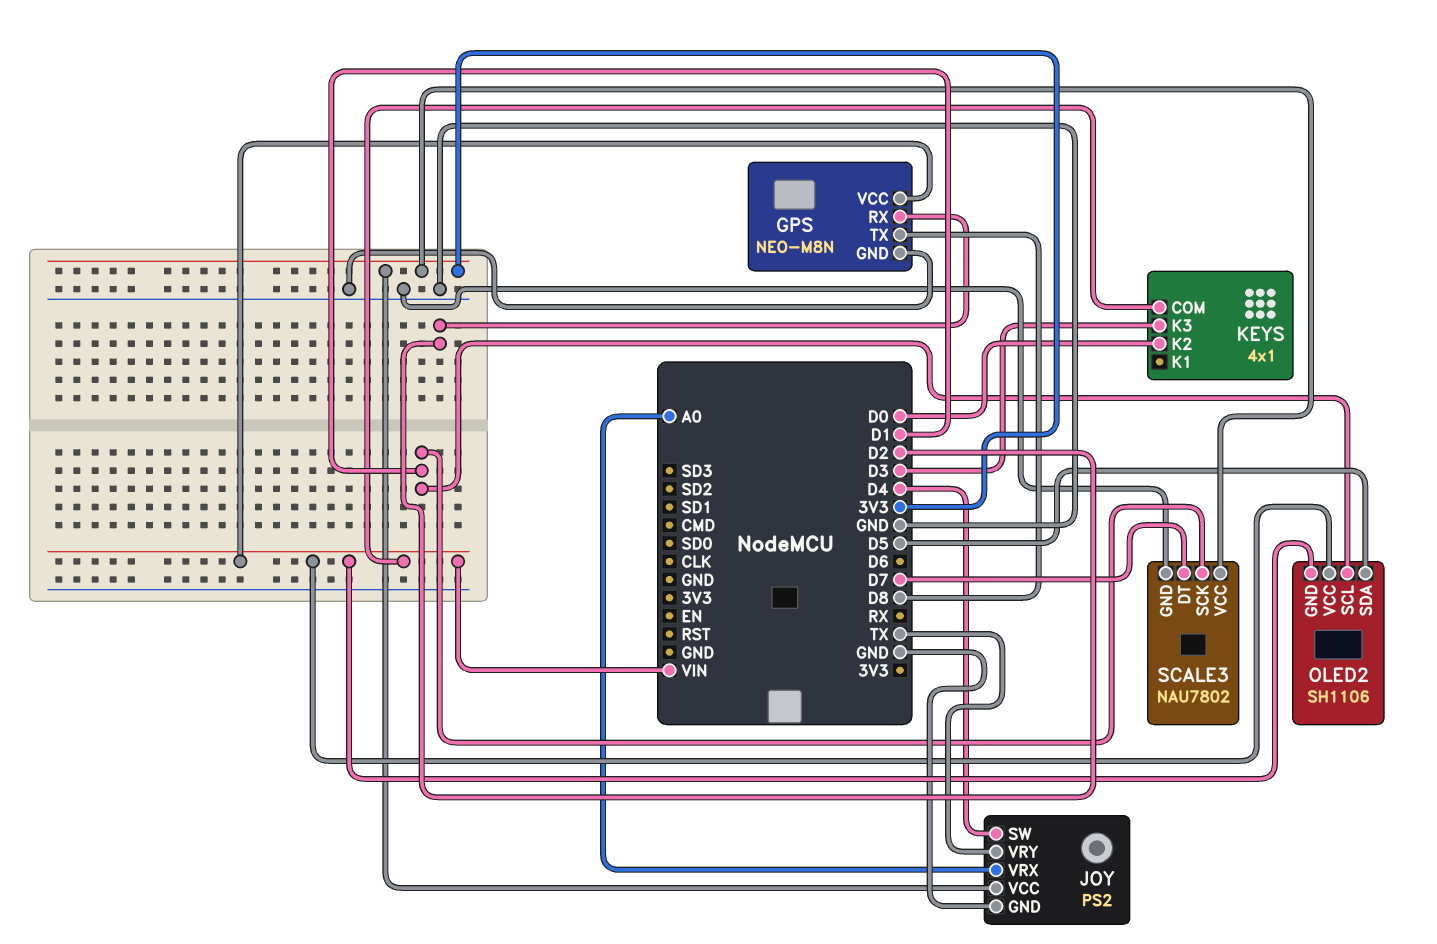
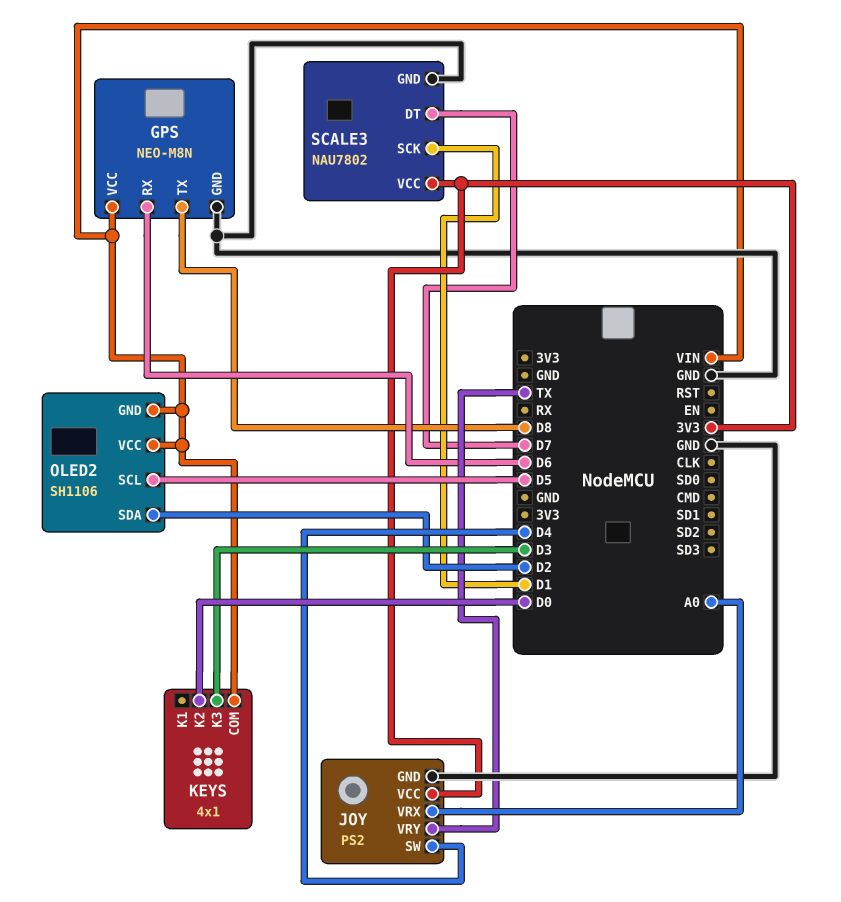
GPS pin RX: D2 -> D6
OLED2 pin SCL: D1 -> D5
OLED2 pin SDA: D5 -> D2

